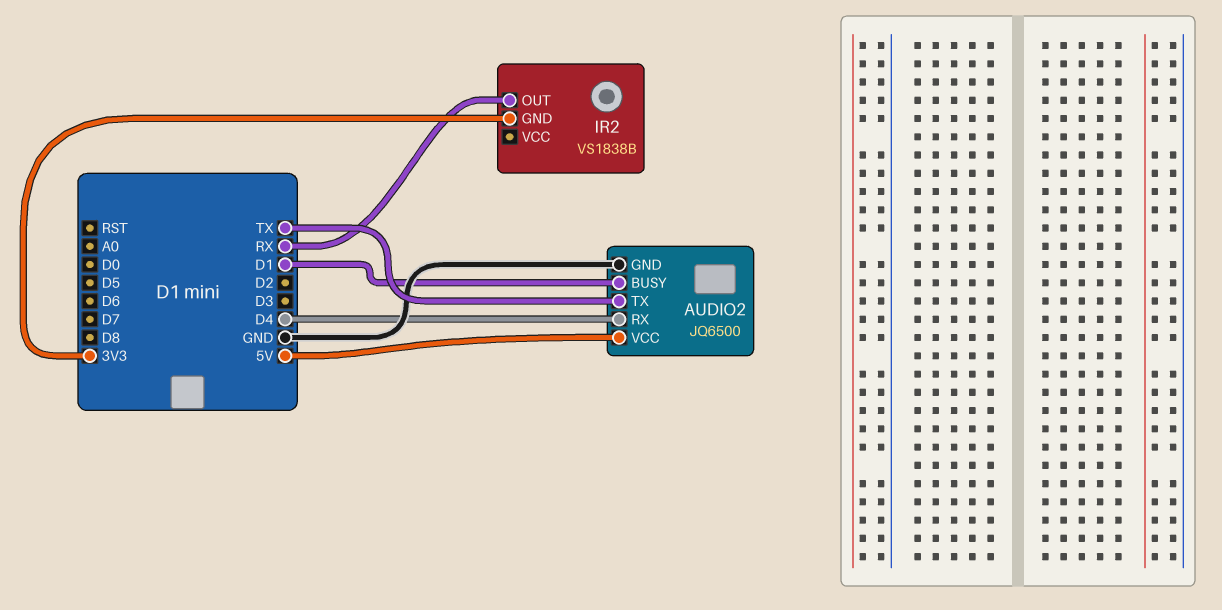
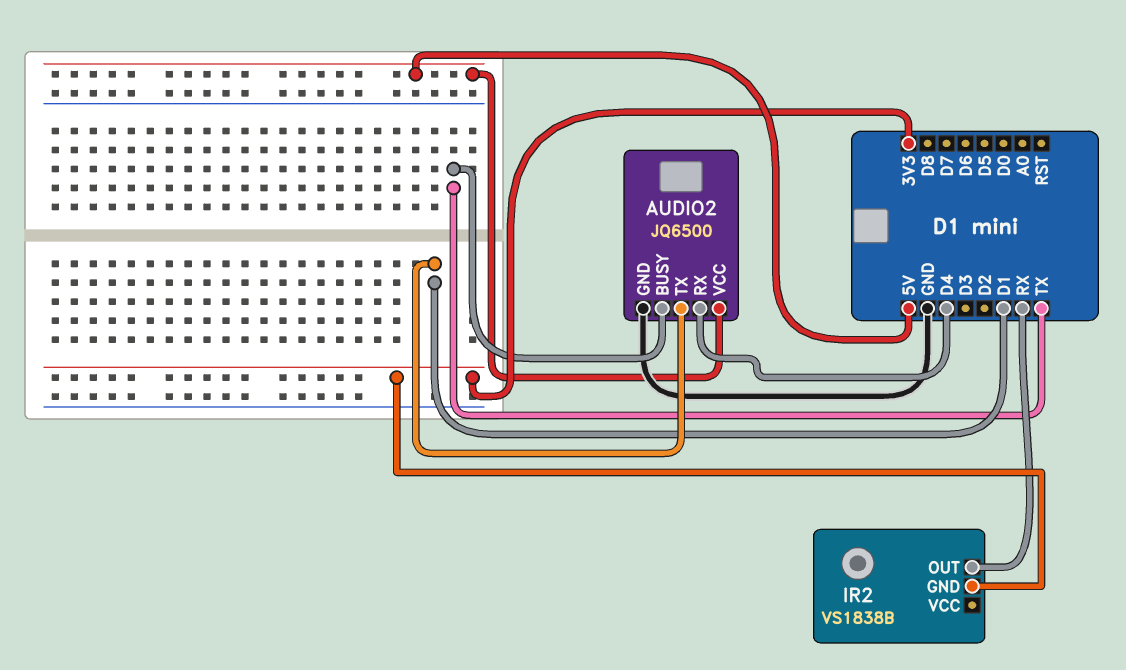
AUDIO2 pin BUSY: D1 -> TX
AUDIO2 pin TX: TX -> D1

